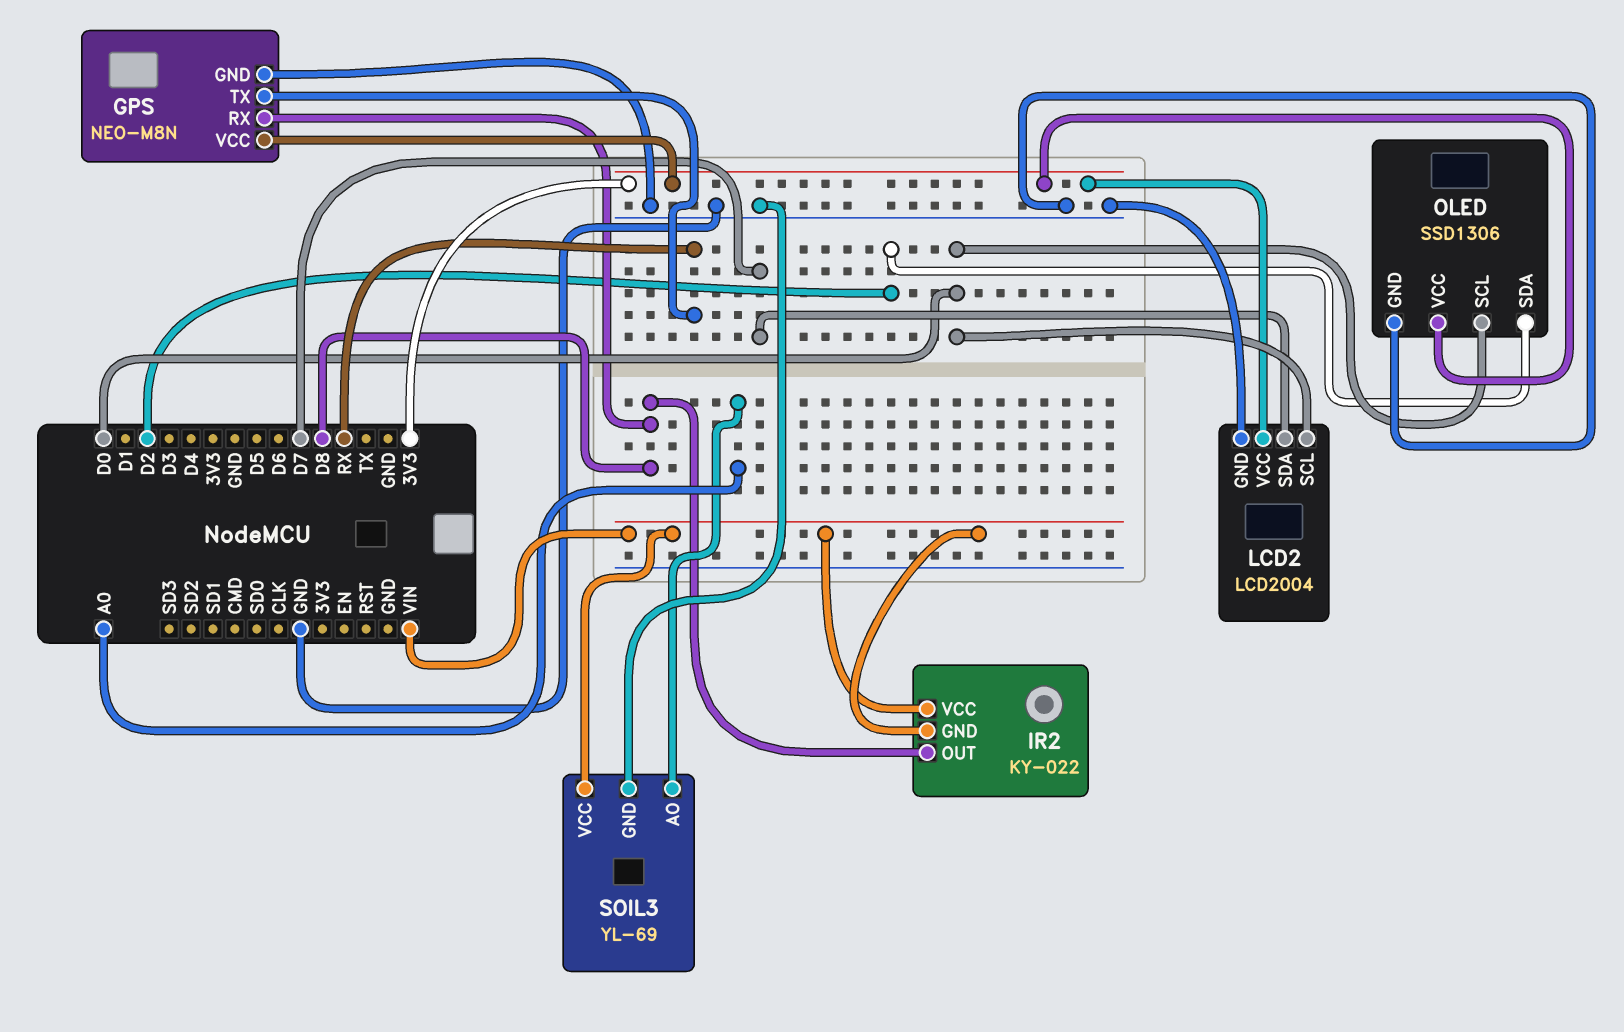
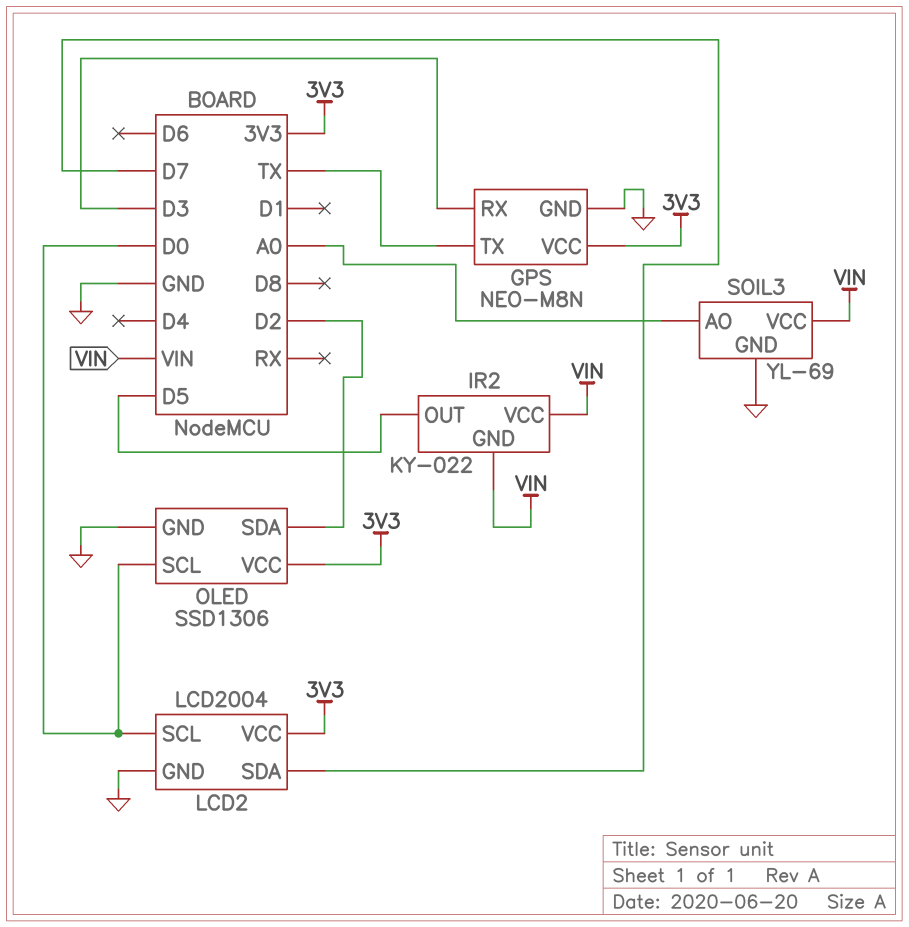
GPS pin RX: D8 -> D3
GPS pin TX: RX -> TX
IR2 pin OUT: D8 -> D5

